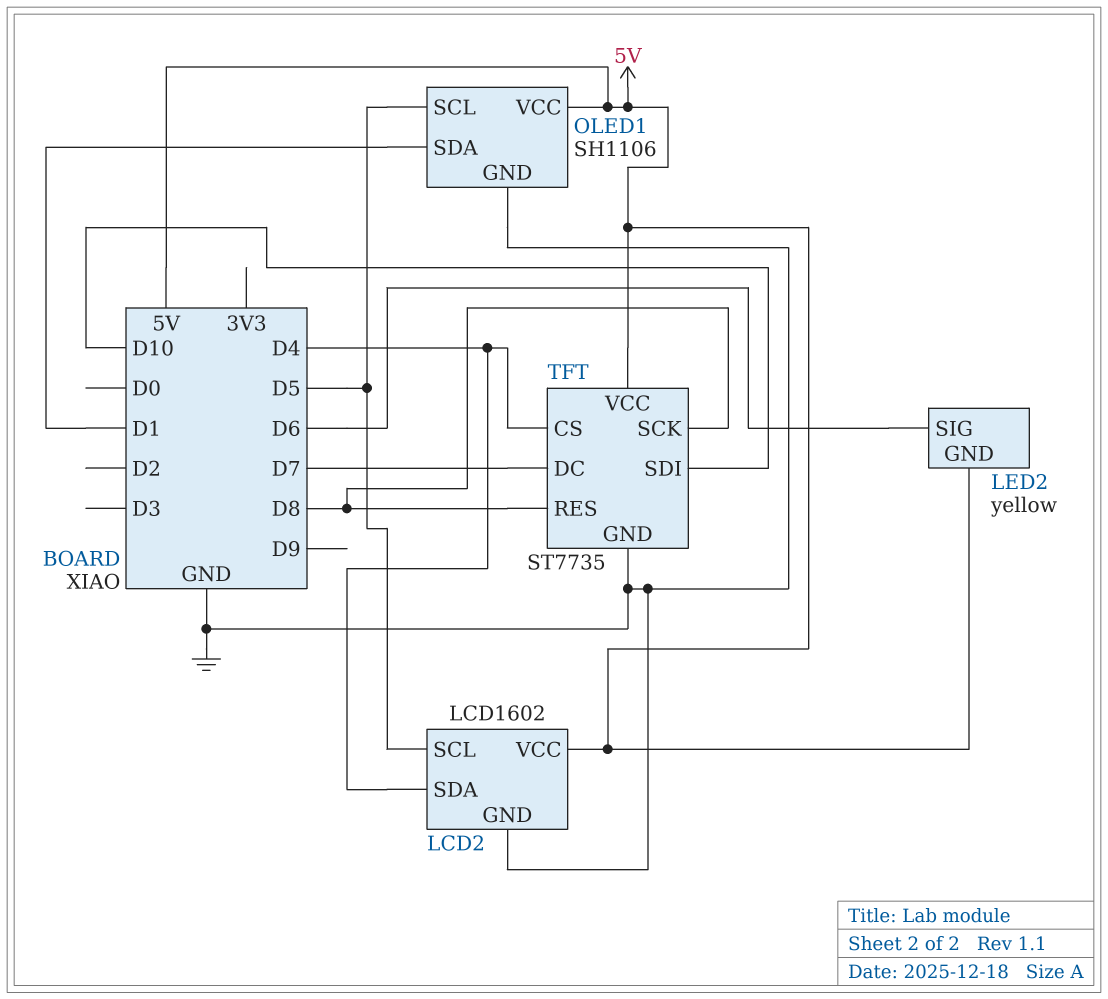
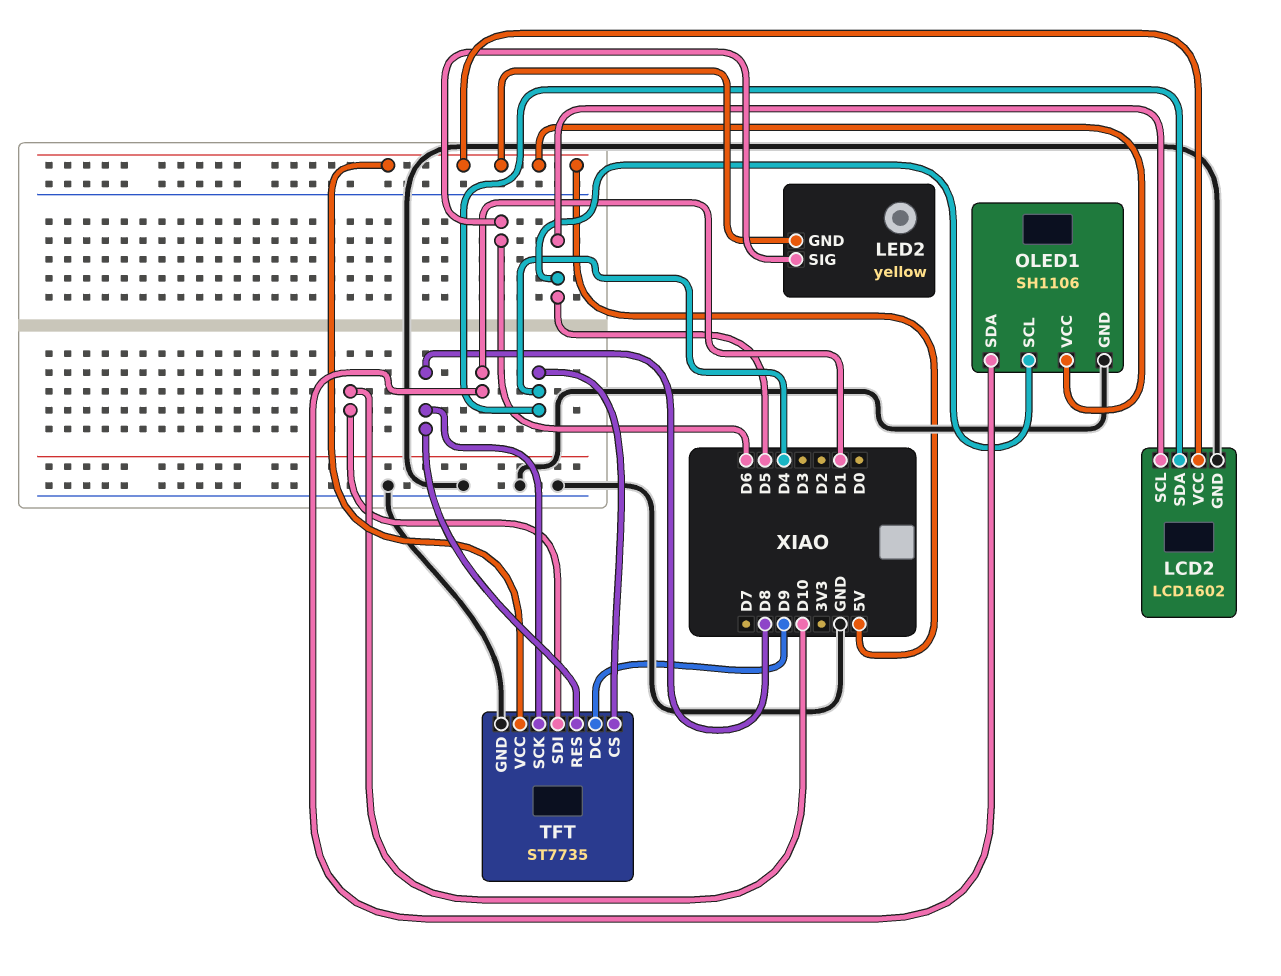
TFT pin DC: D7 -> D9

